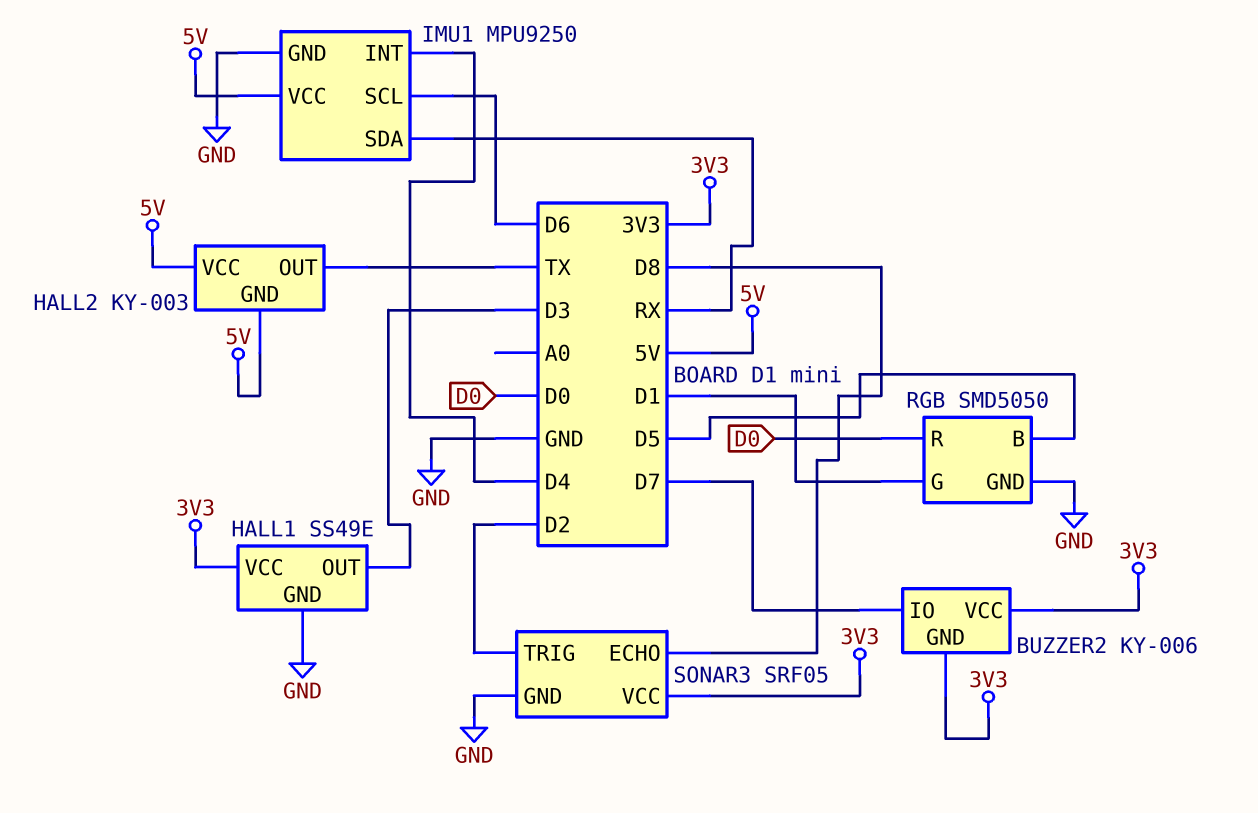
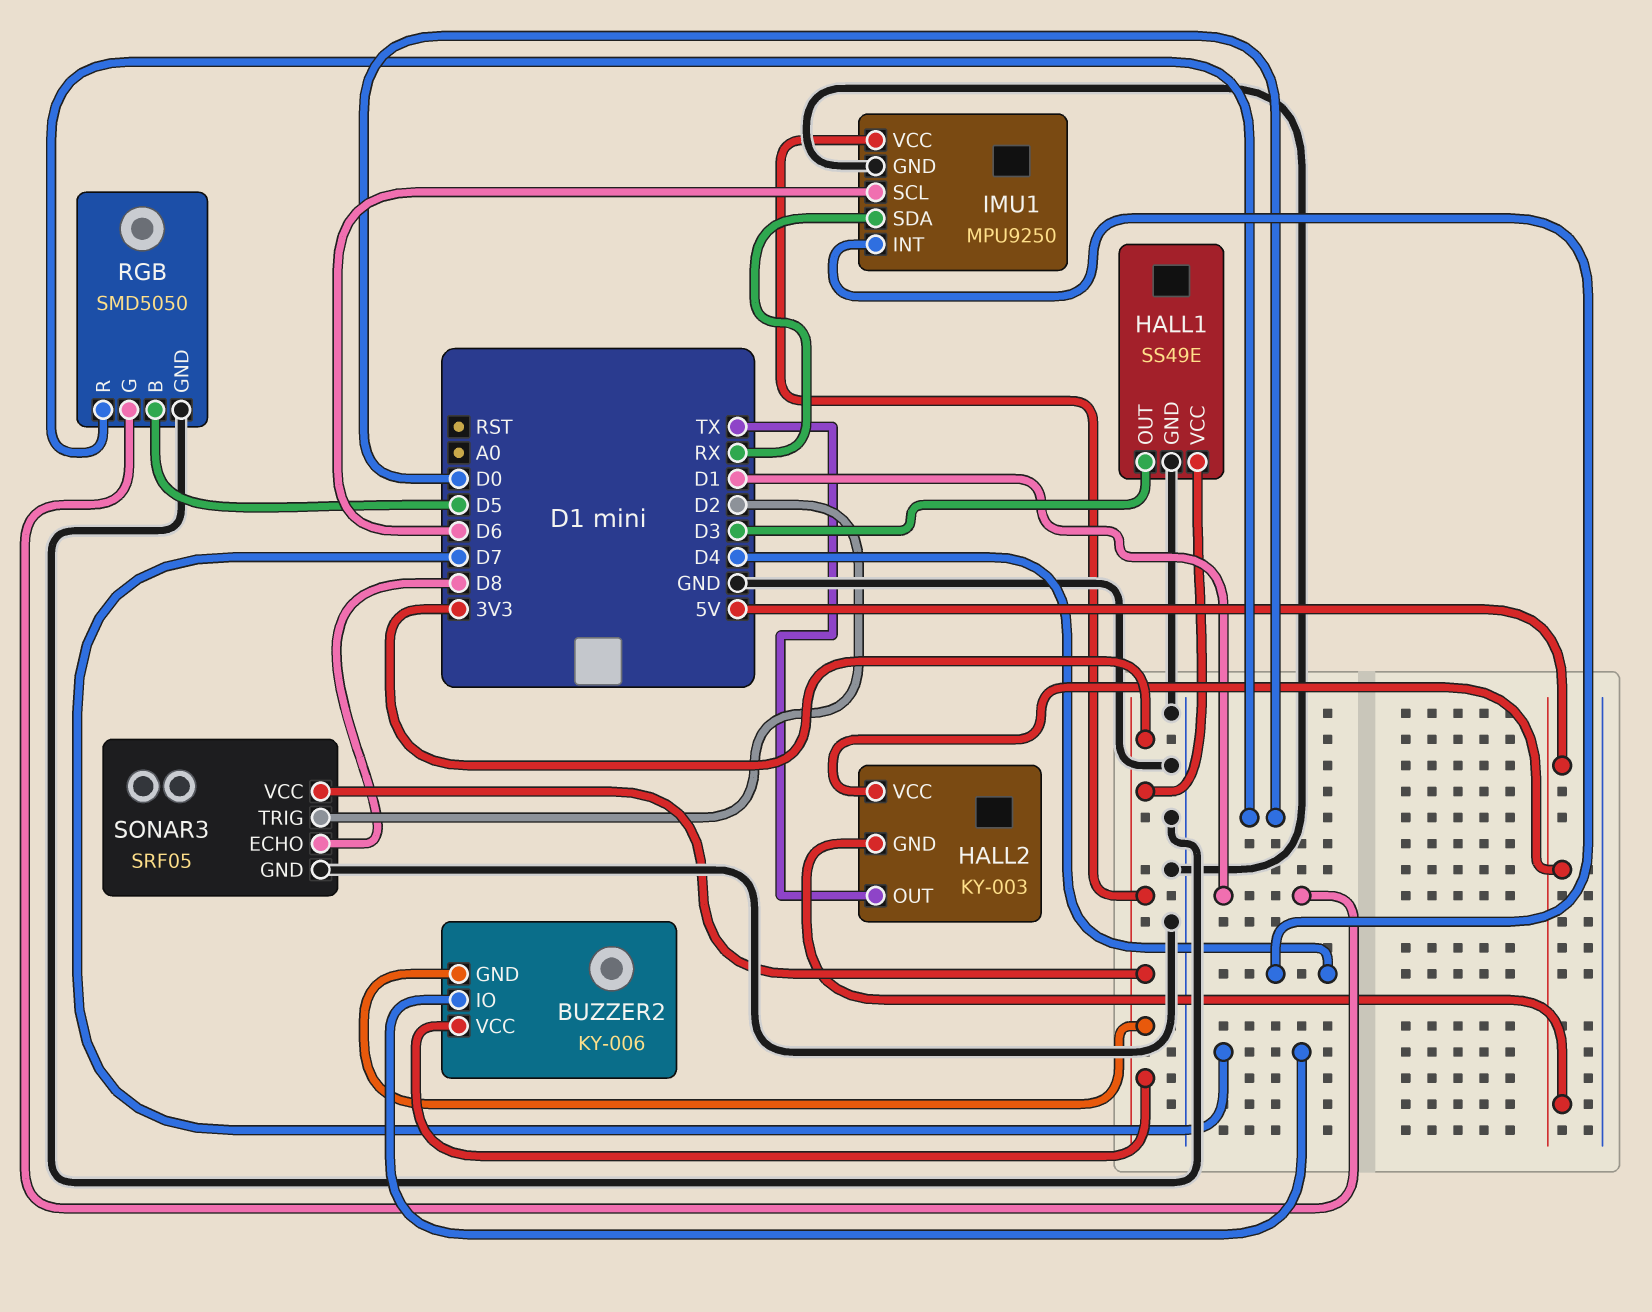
IMU1 pin VCC: 5V -> 3V3

